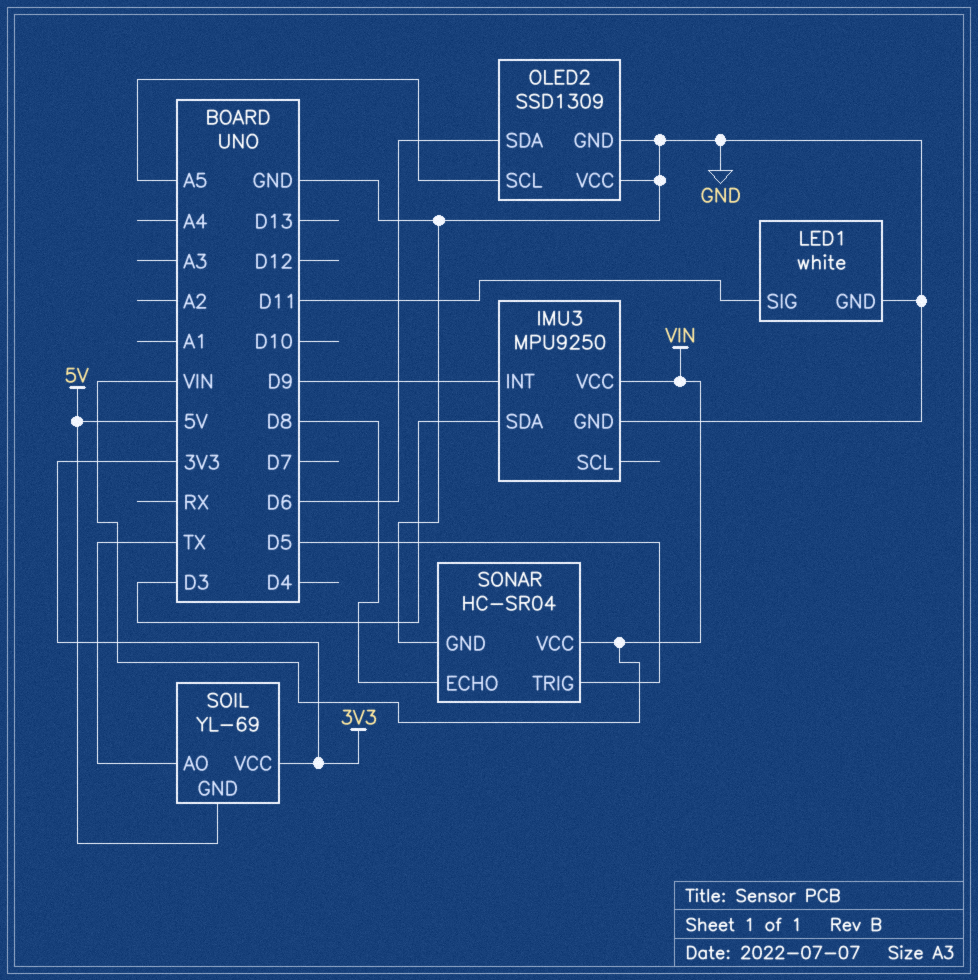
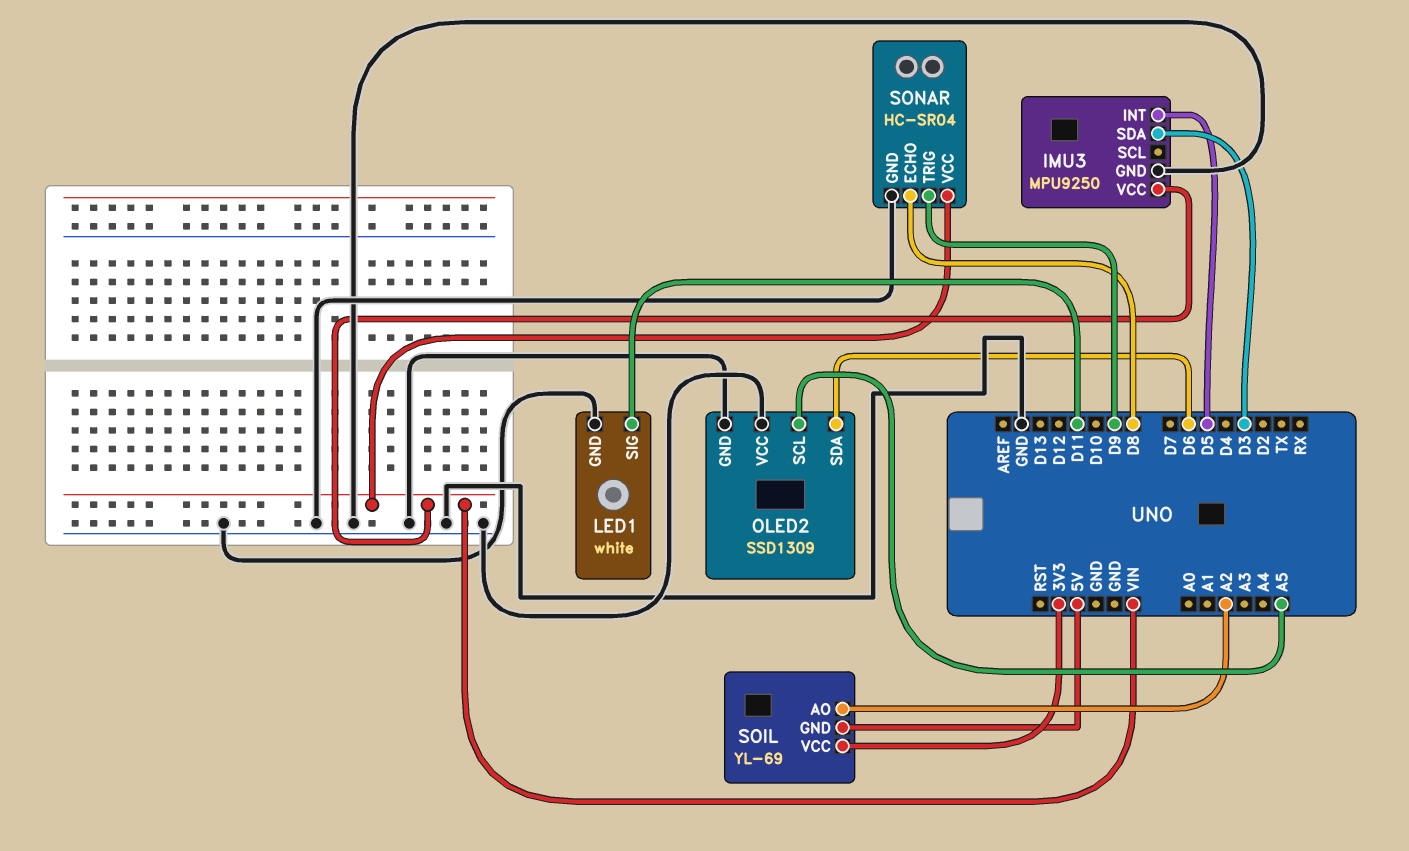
IMU3 pin INT: D9 -> D5
SOIL pin AO: TX -> A2
SONAR pin TRIG: D5 -> D9

